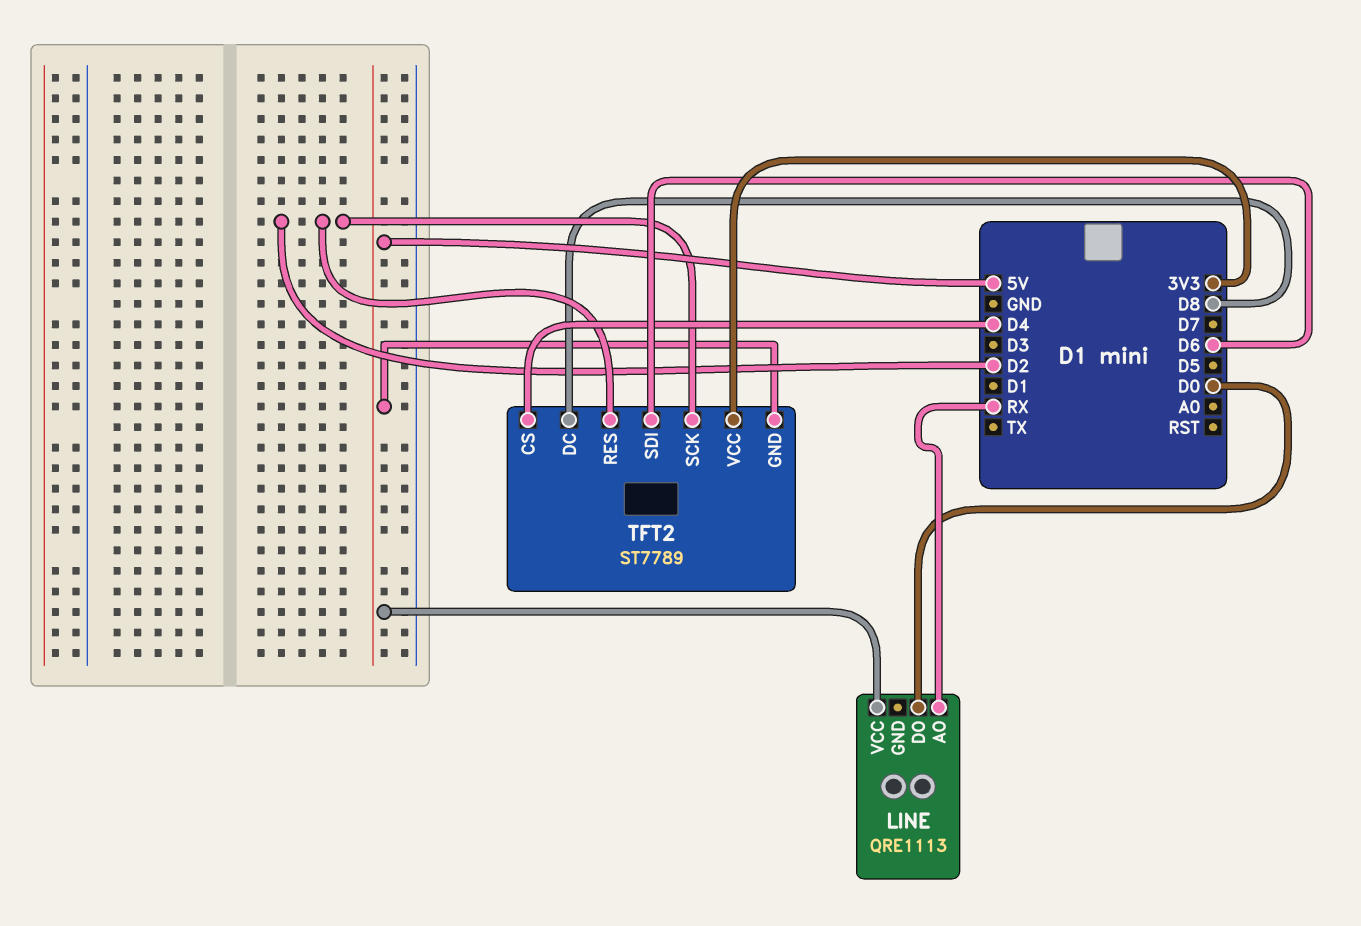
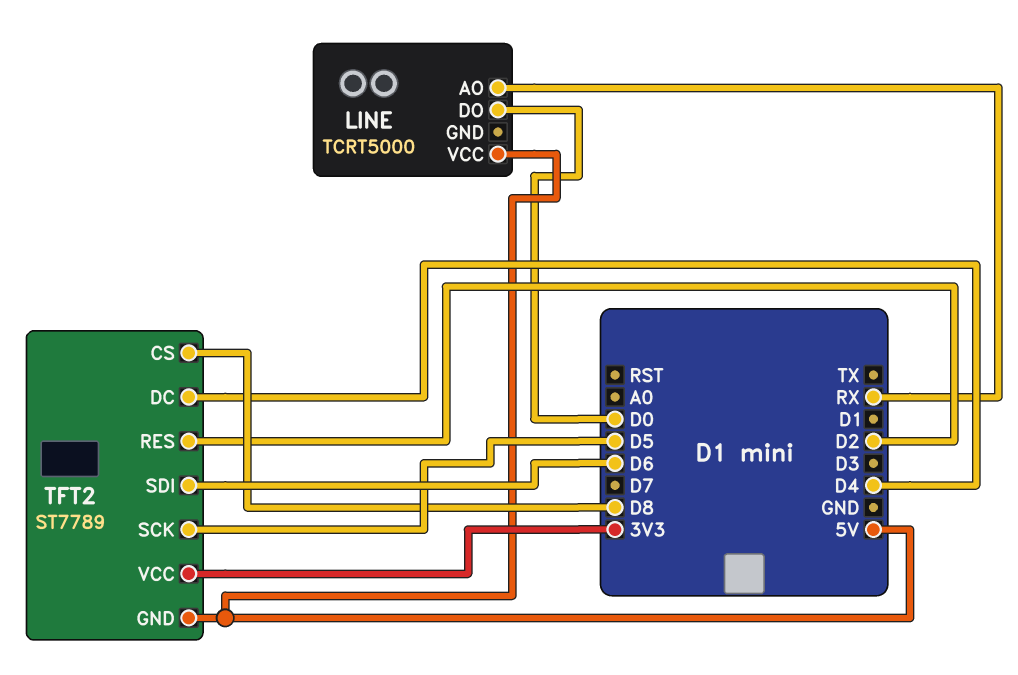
LINE: QRE1113 -> TCRT5000
TFT2 pin CS: D4 -> D8
TFT2 pin DC: D8 -> D4
TFT2 pin SCK: D2 -> D5

